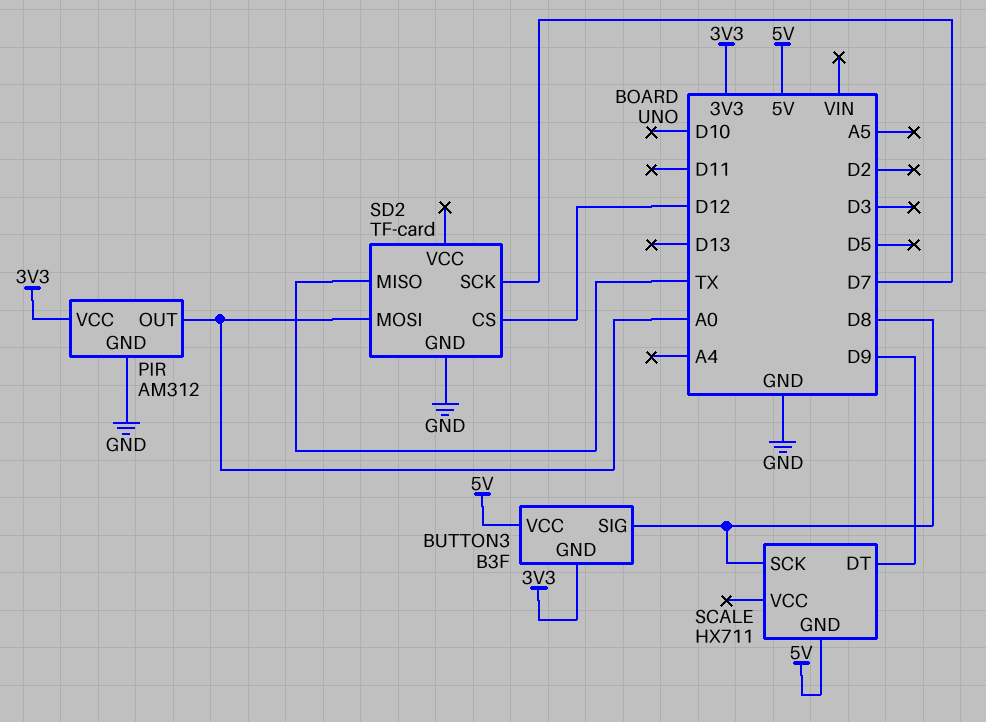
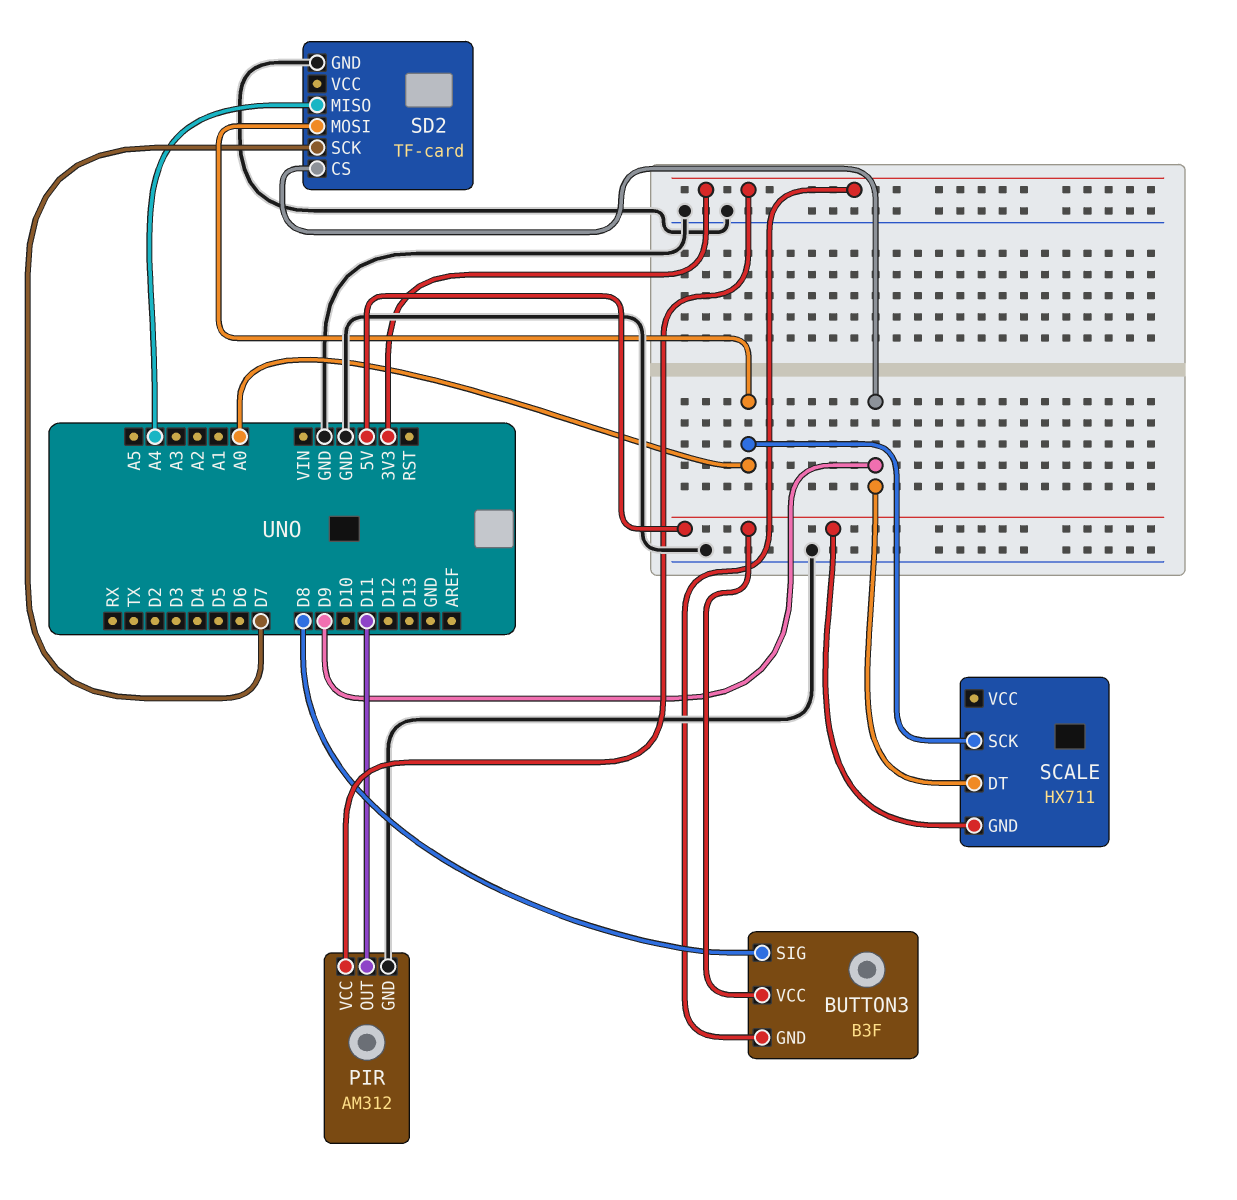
PIR pin OUT: A0 -> D11
SCALE pin SCK: D8 -> A0
SD2 pin CS: D12 -> D9
SD2 pin MISO: TX -> A4

